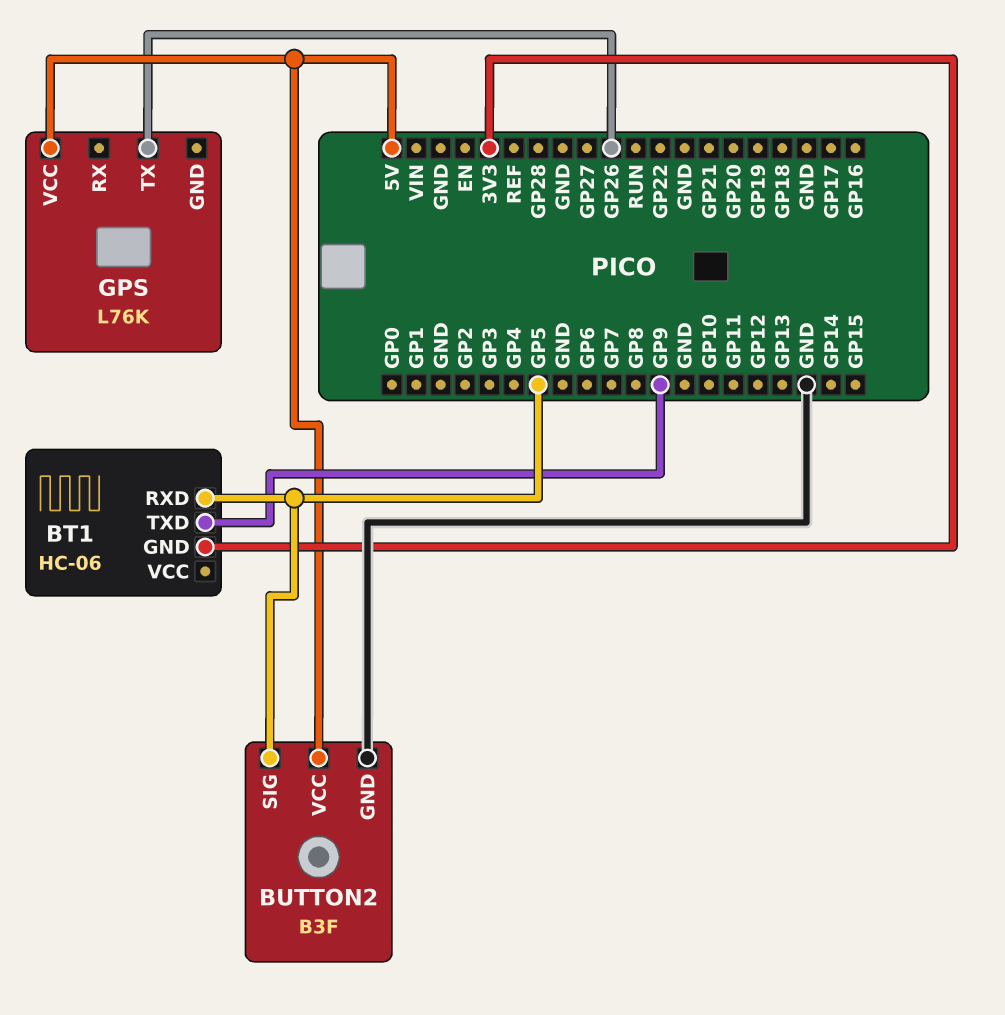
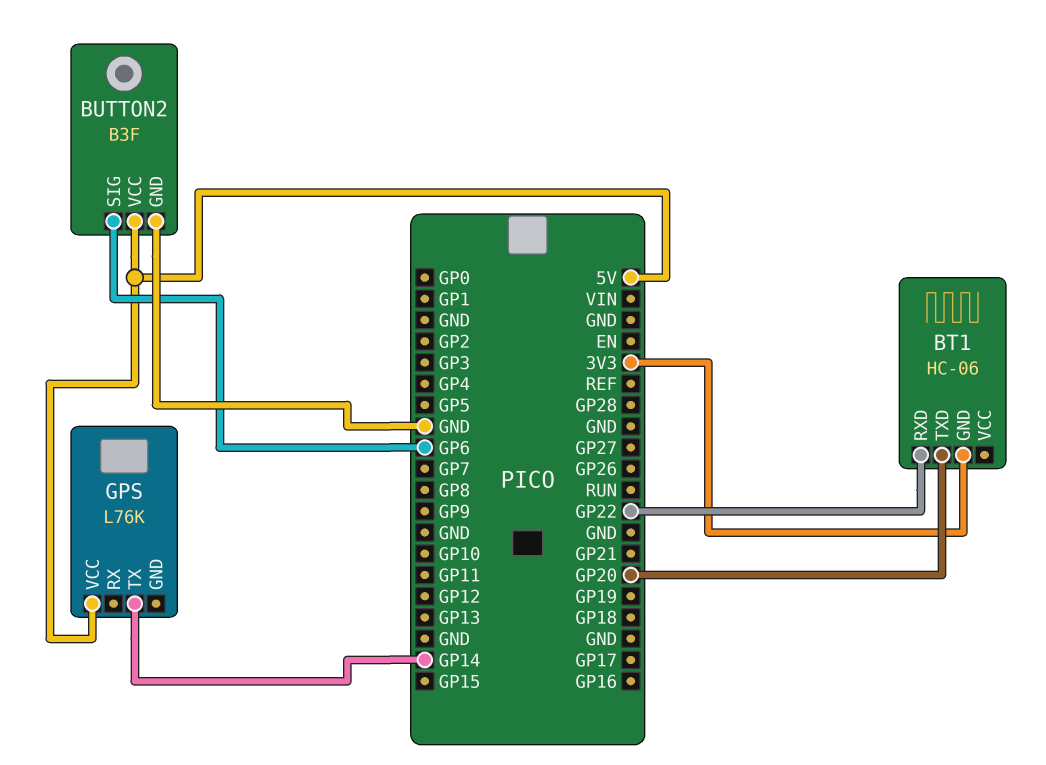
BT1 pin RXD: GP5 -> GP22
BT1 pin TXD: GP9 -> GP20
BUTTON2 pin SIG: GP5 -> GP6
GPS pin TX: GP26 -> GP14

